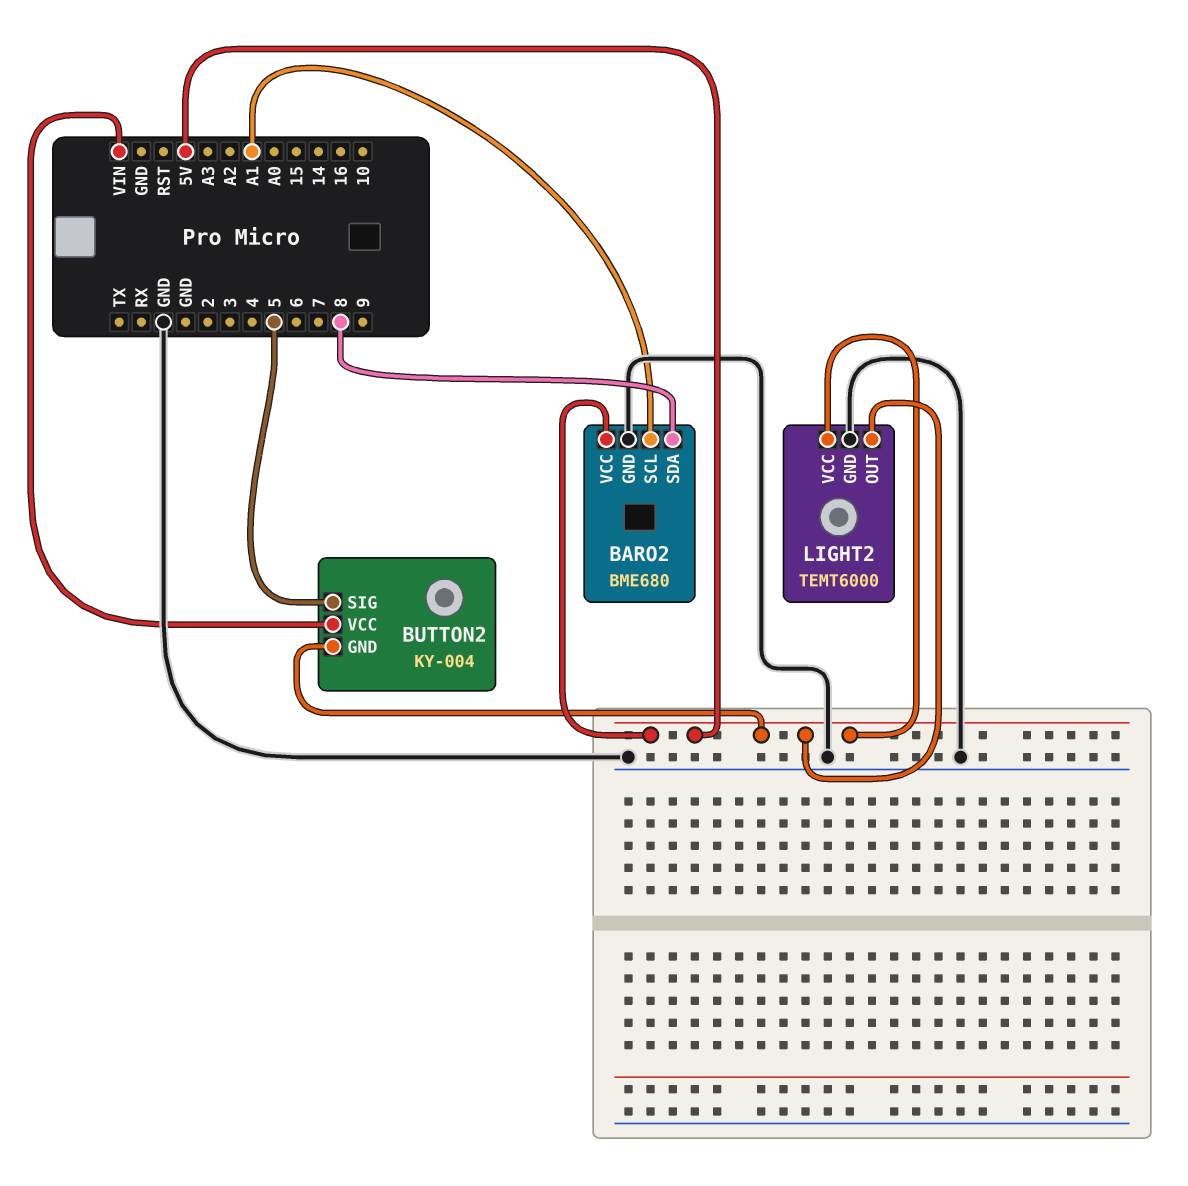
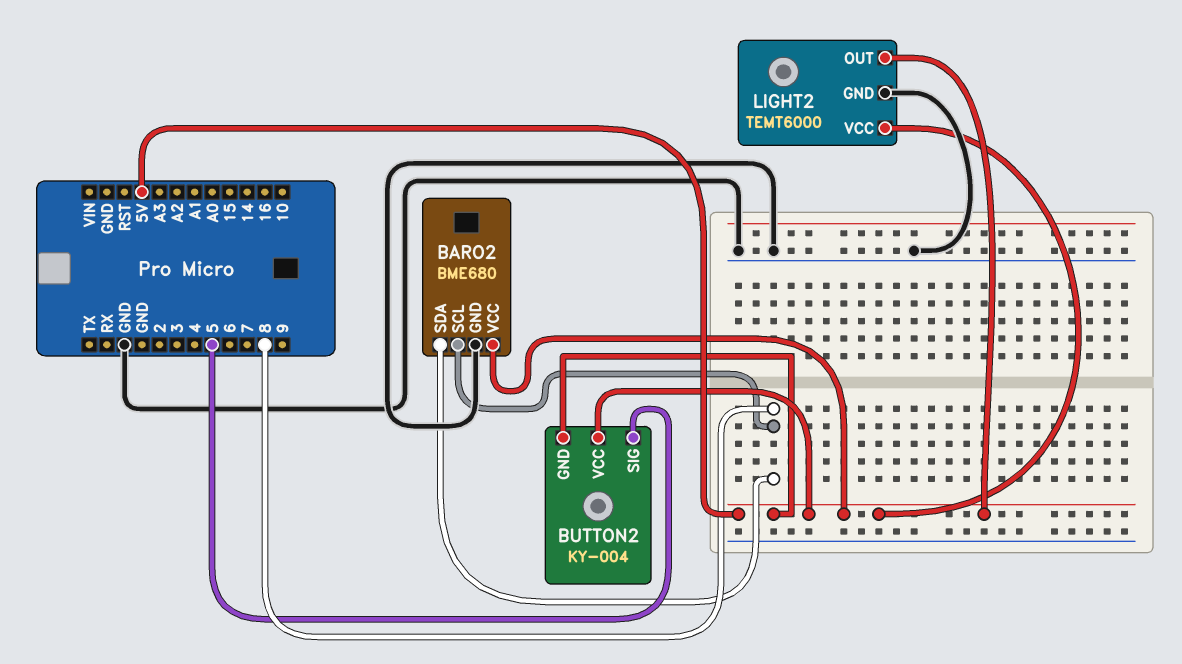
BARO2 pin SCL: A1 -> 8
BUTTON2 pin VCC: VIN -> 5V

